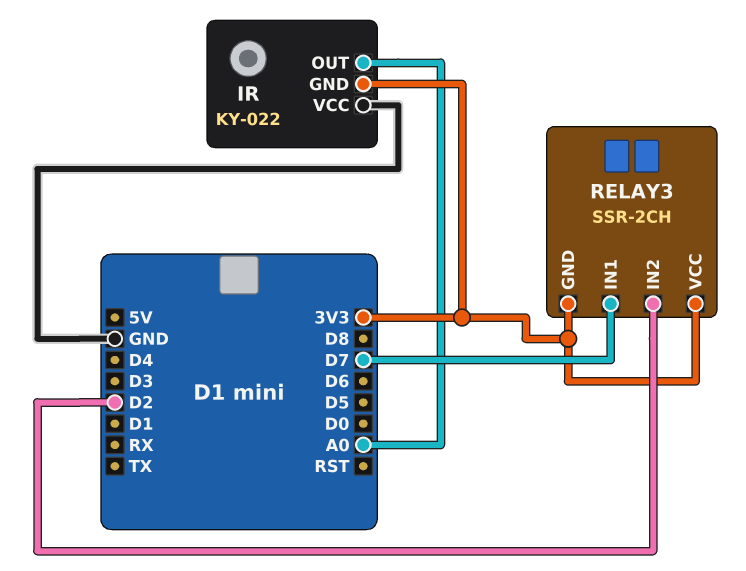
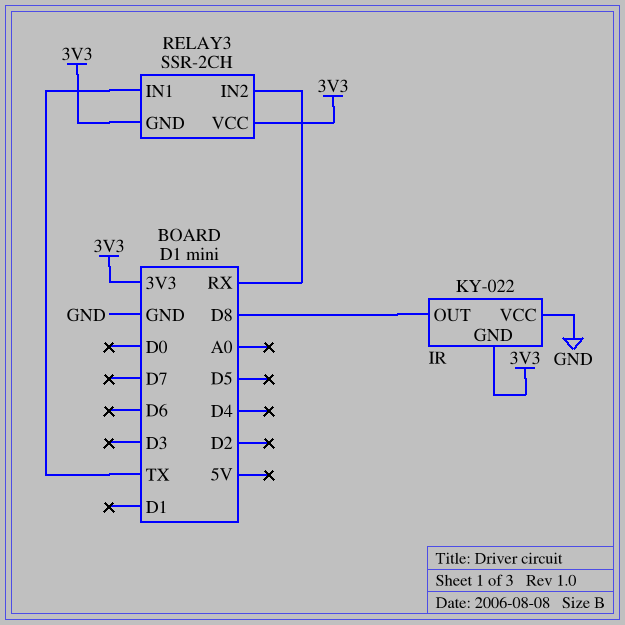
IR pin OUT: A0 -> D8
RELAY3 pin IN1: D7 -> TX
RELAY3 pin IN2: D2 -> RX

